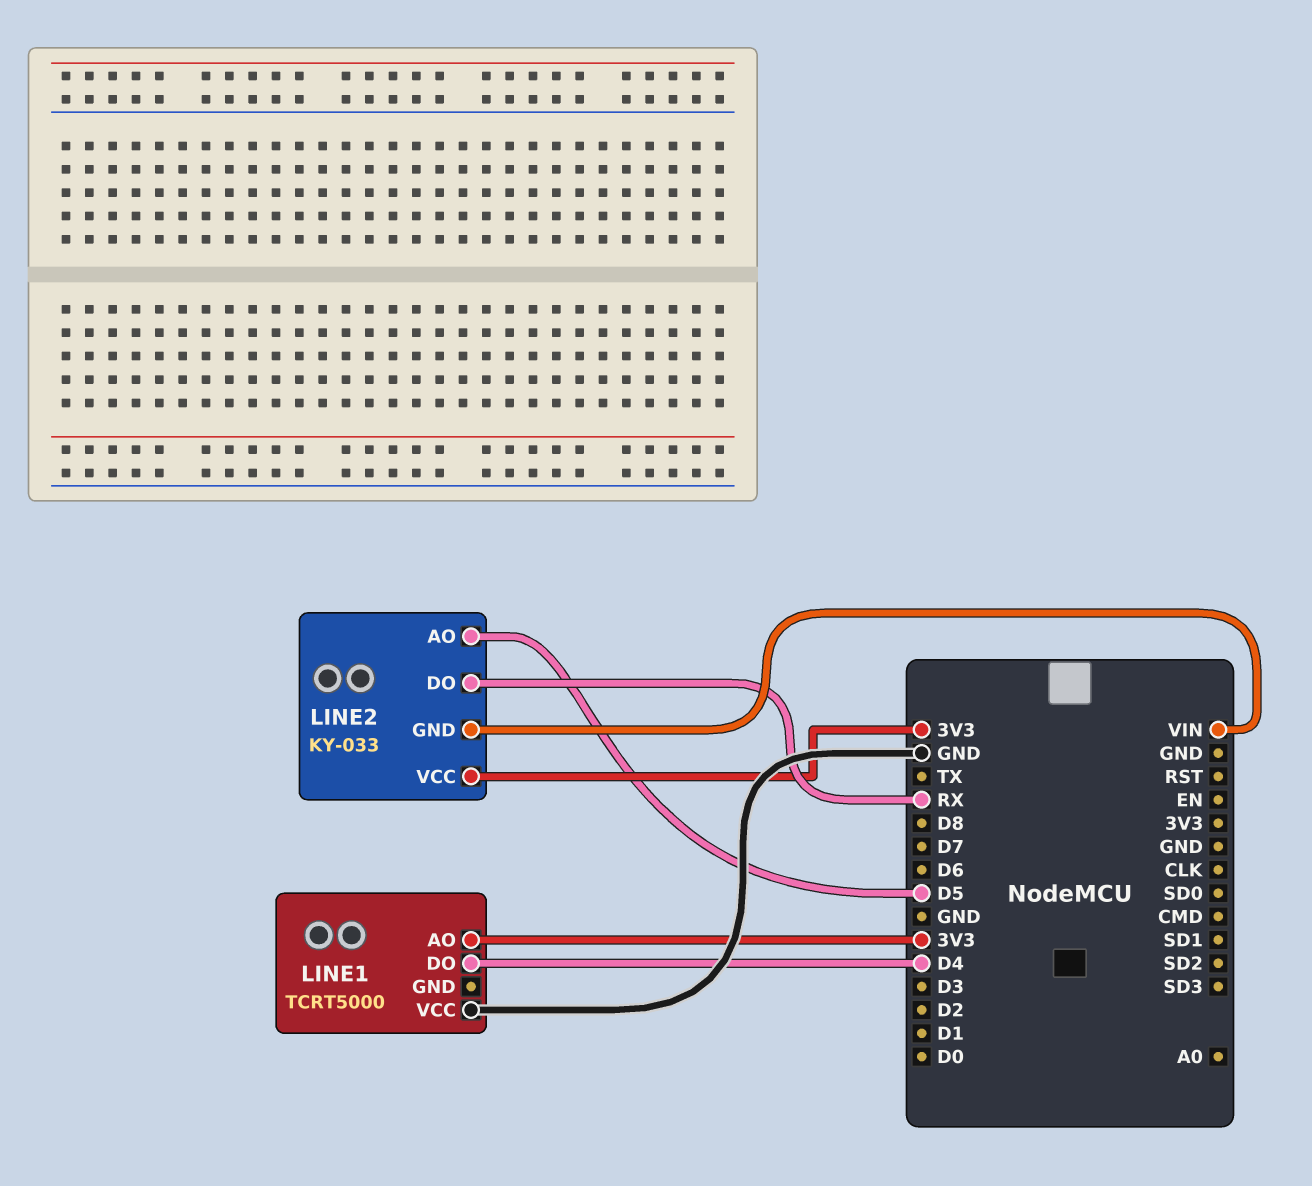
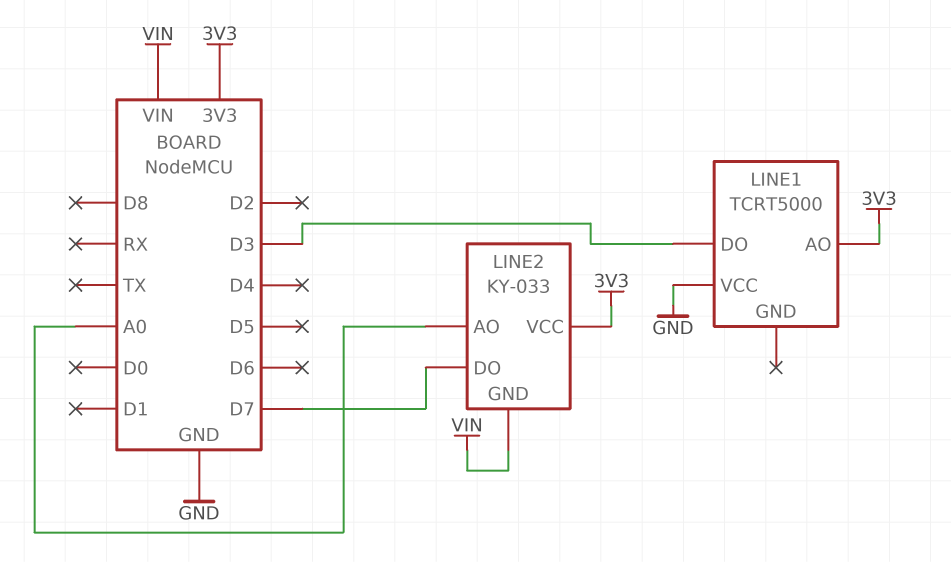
LINE1 pin DO: D4 -> D3
LINE2 pin AO: D5 -> A0
LINE2 pin DO: RX -> D7

